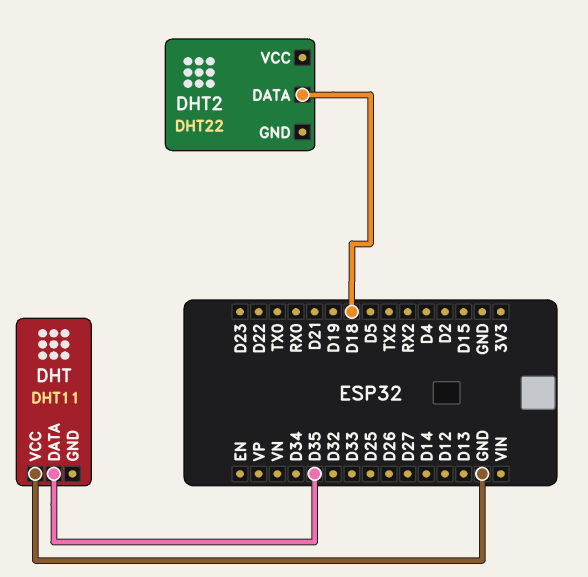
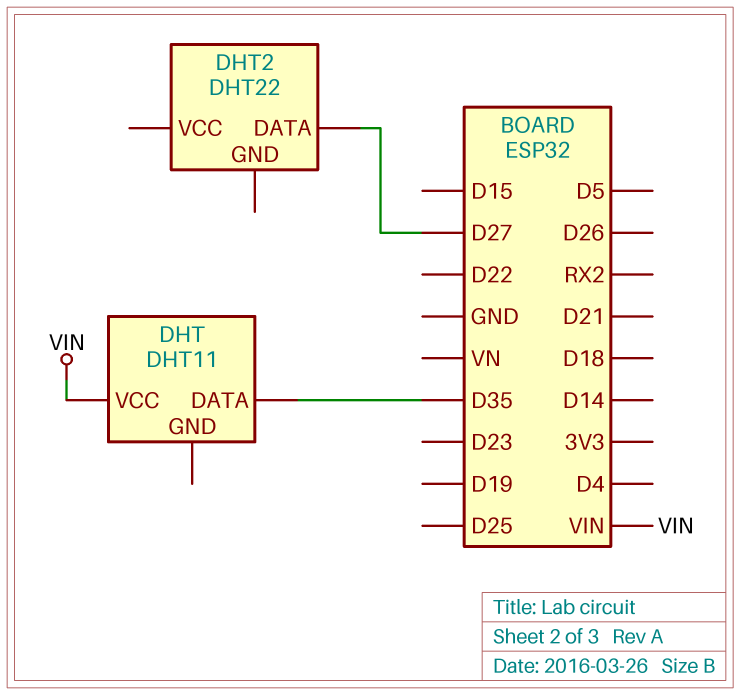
DHT pin VCC: GND -> VIN
DHT2 pin DATA: D18 -> D27

